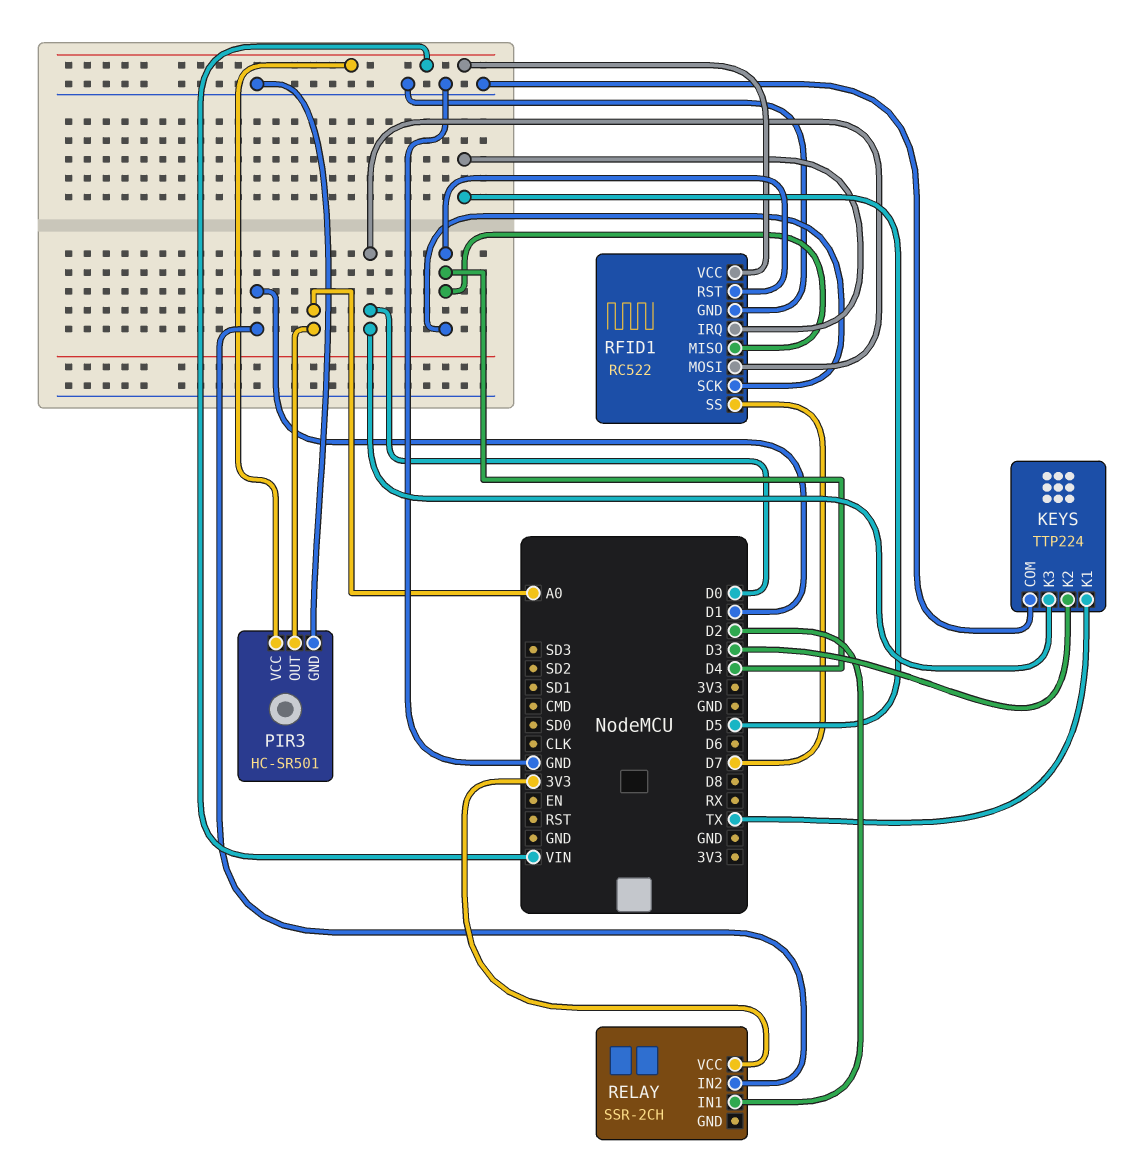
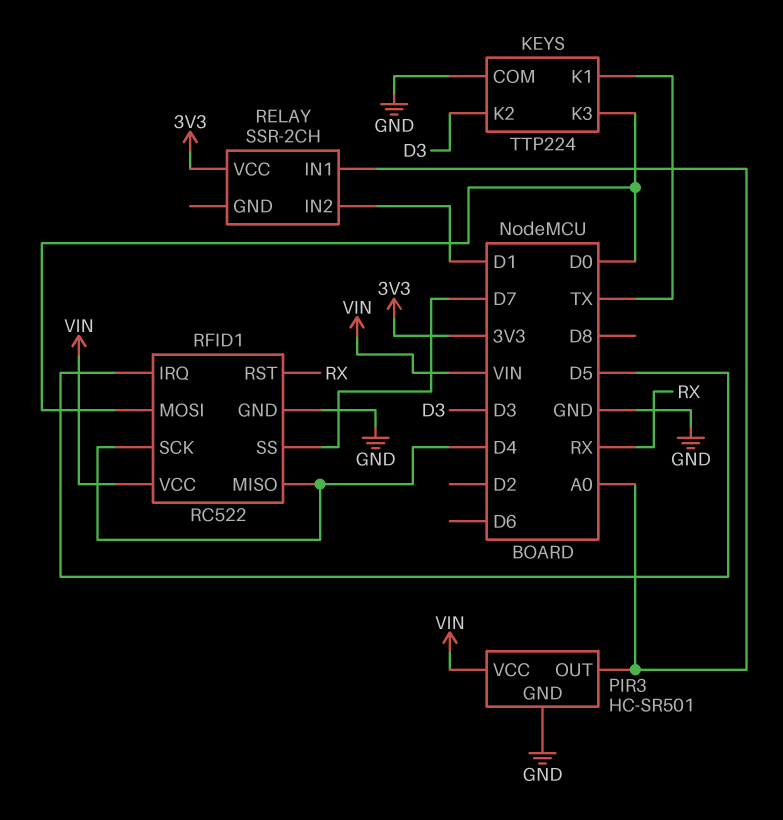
RELAY pin IN1: D2 -> A0
RFID1 pin RST: D4 -> RX

